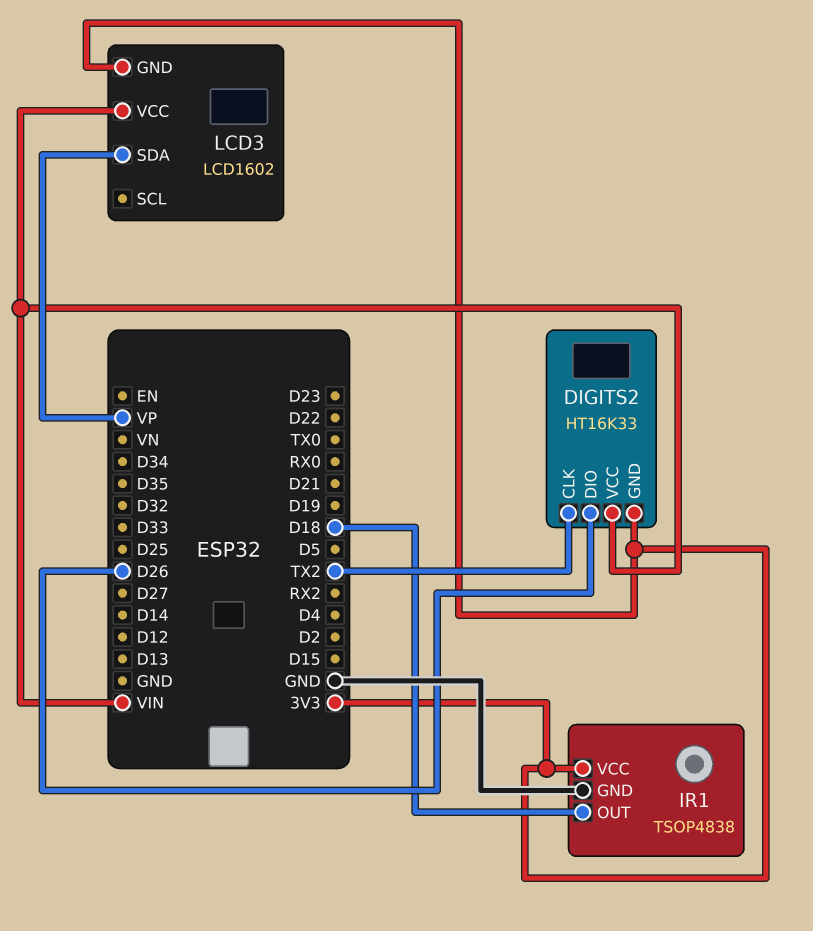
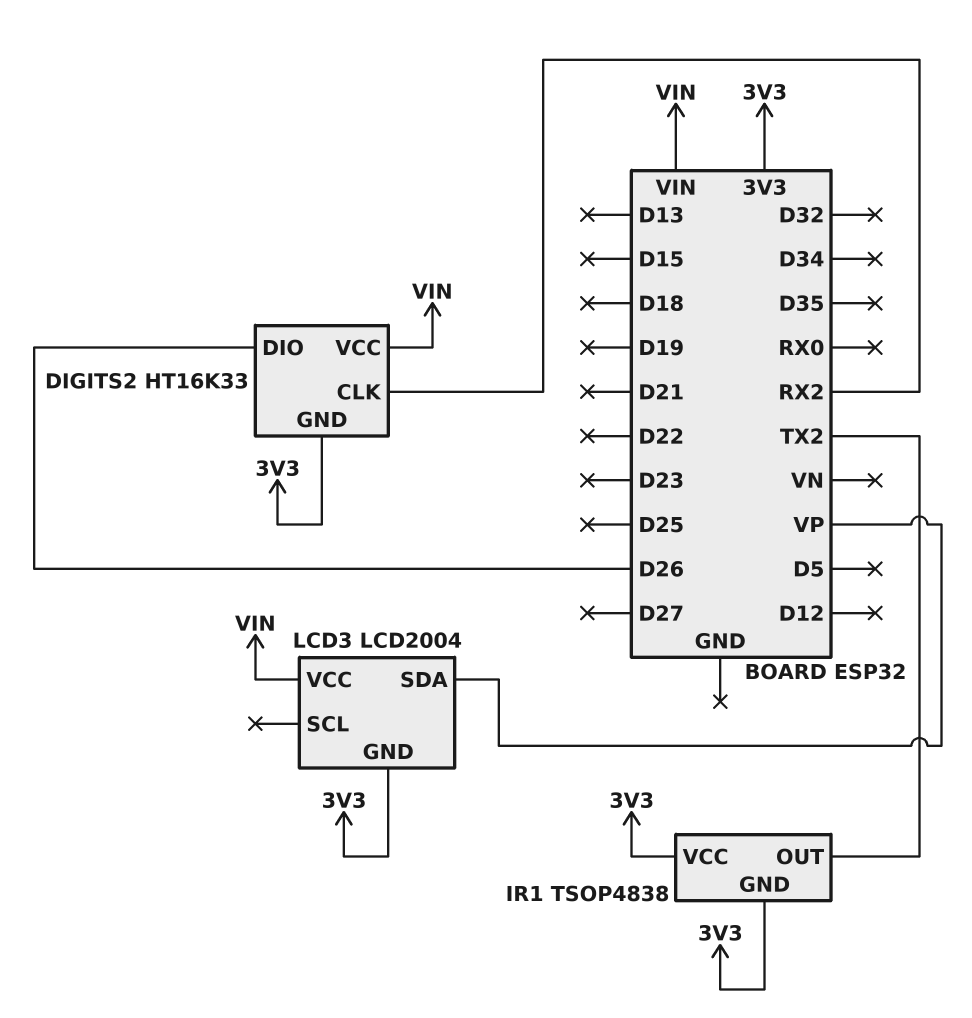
DIGITS2 pin CLK: TX2 -> RX2
IR1 pin GND: GND -> 3V3
IR1 pin OUT: D18 -> TX2
LCD3: LCD1602 -> LCD2004

